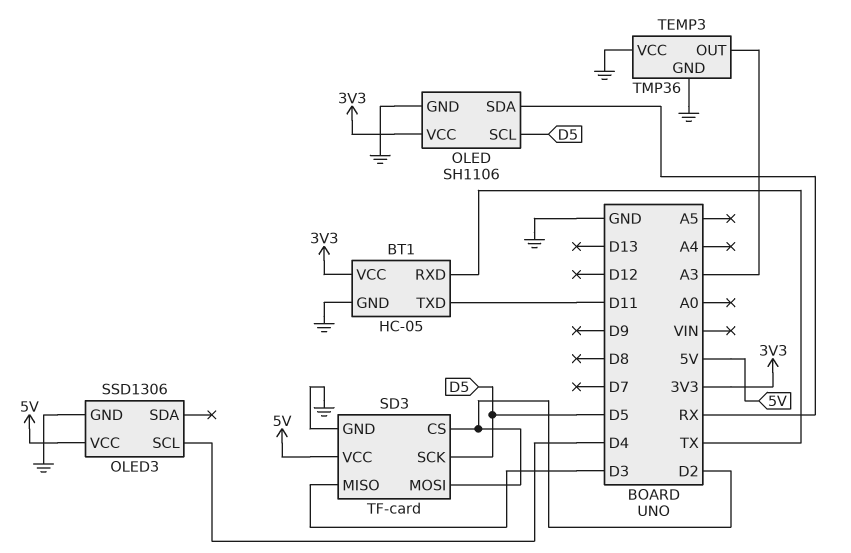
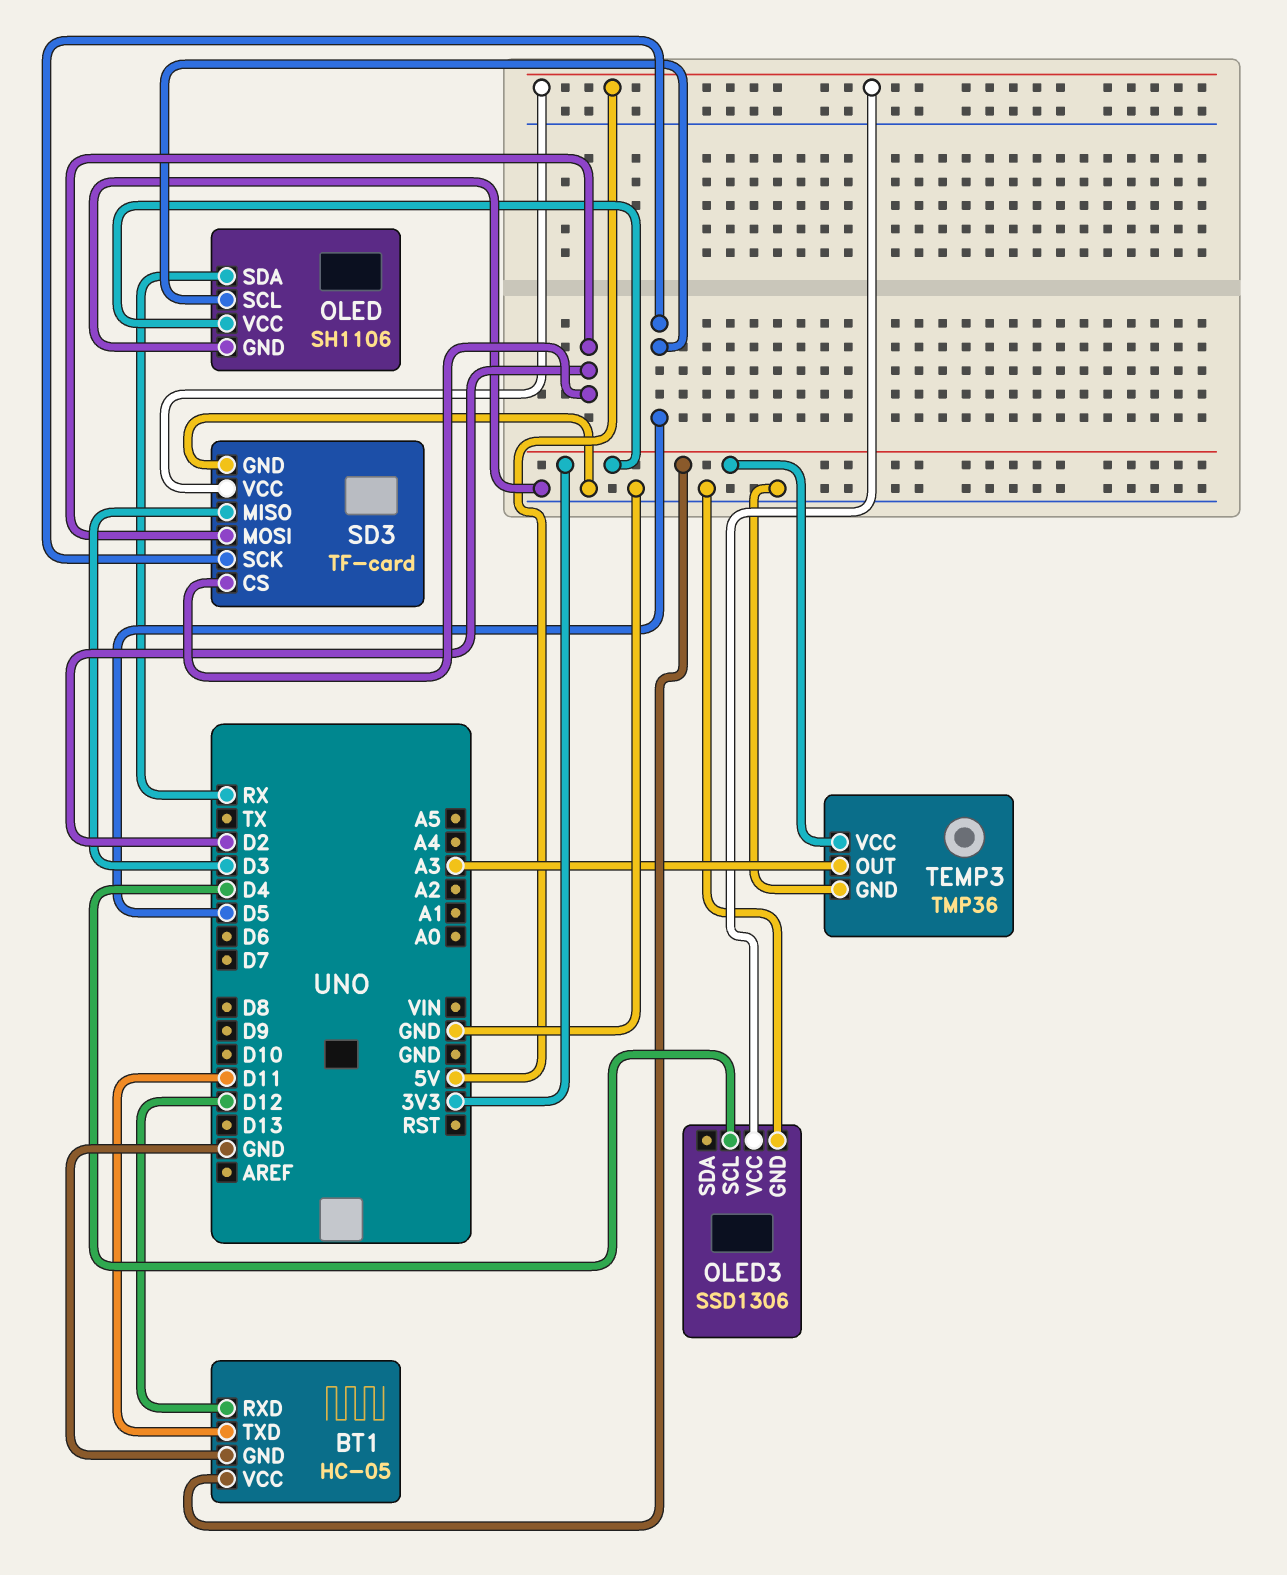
BT1 pin RXD: TX -> D12
TEMP3 pin VCC: GND -> 3V3

